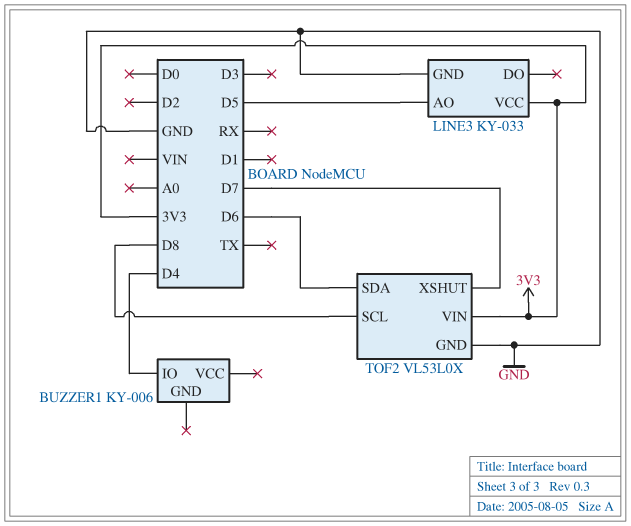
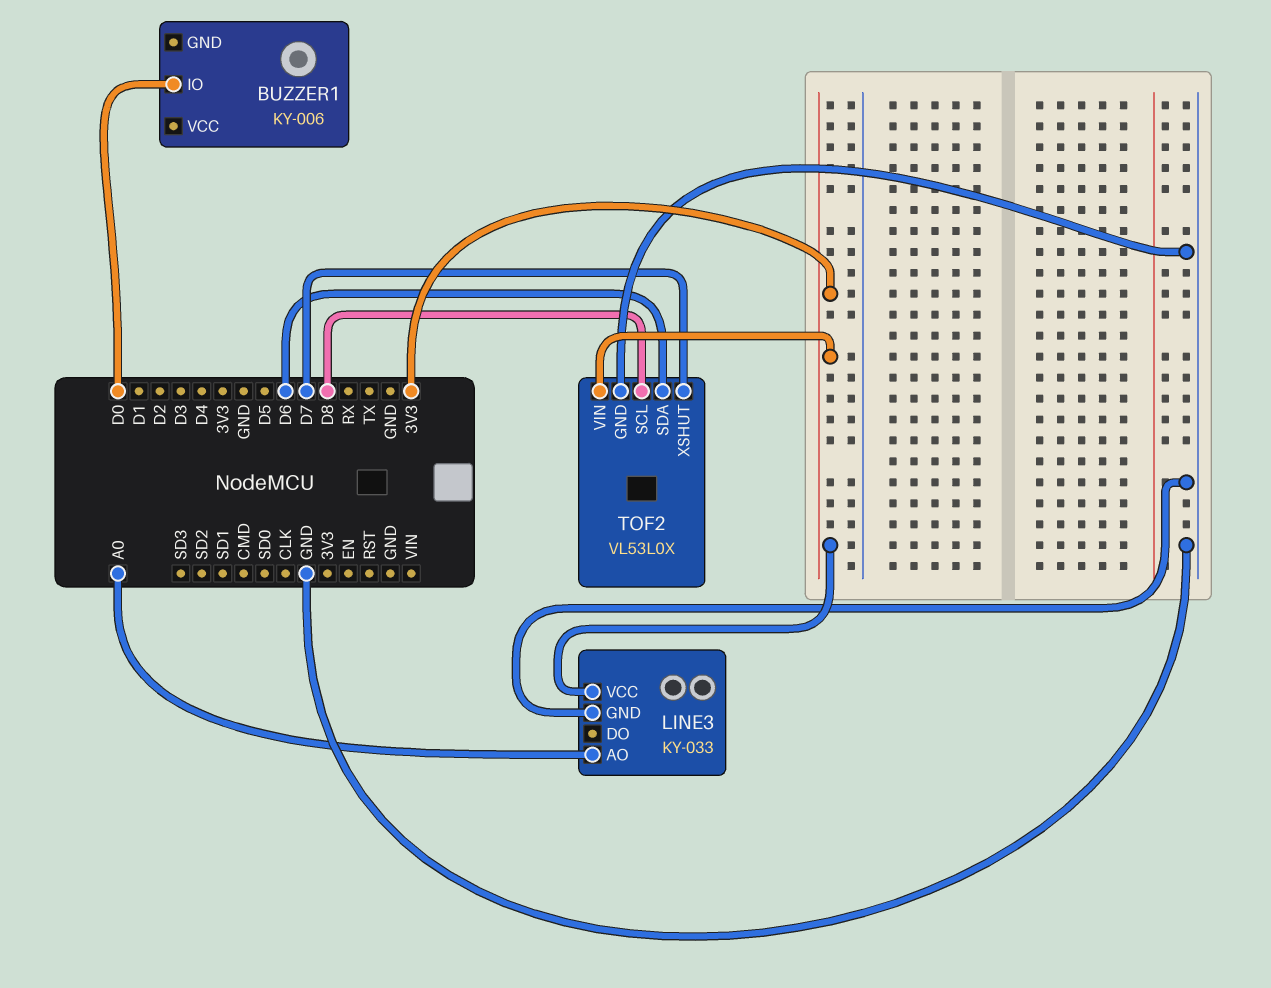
BUZZER1 pin IO: D4 -> D0
LINE3 pin AO: D5 -> A0

